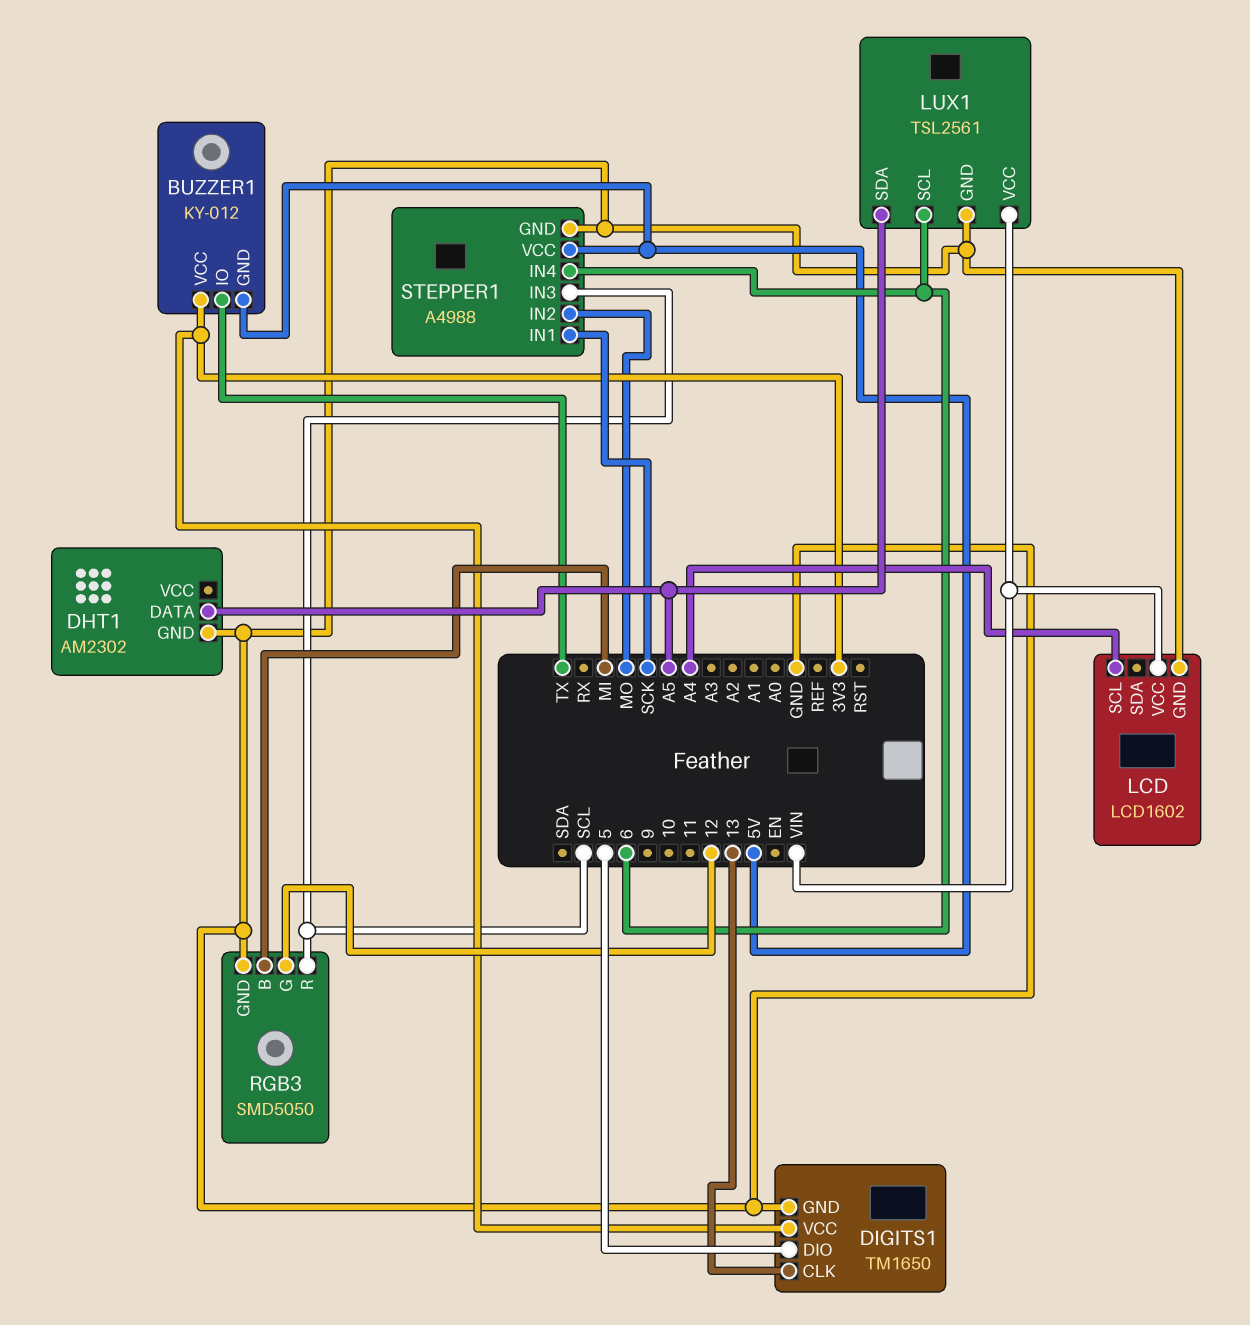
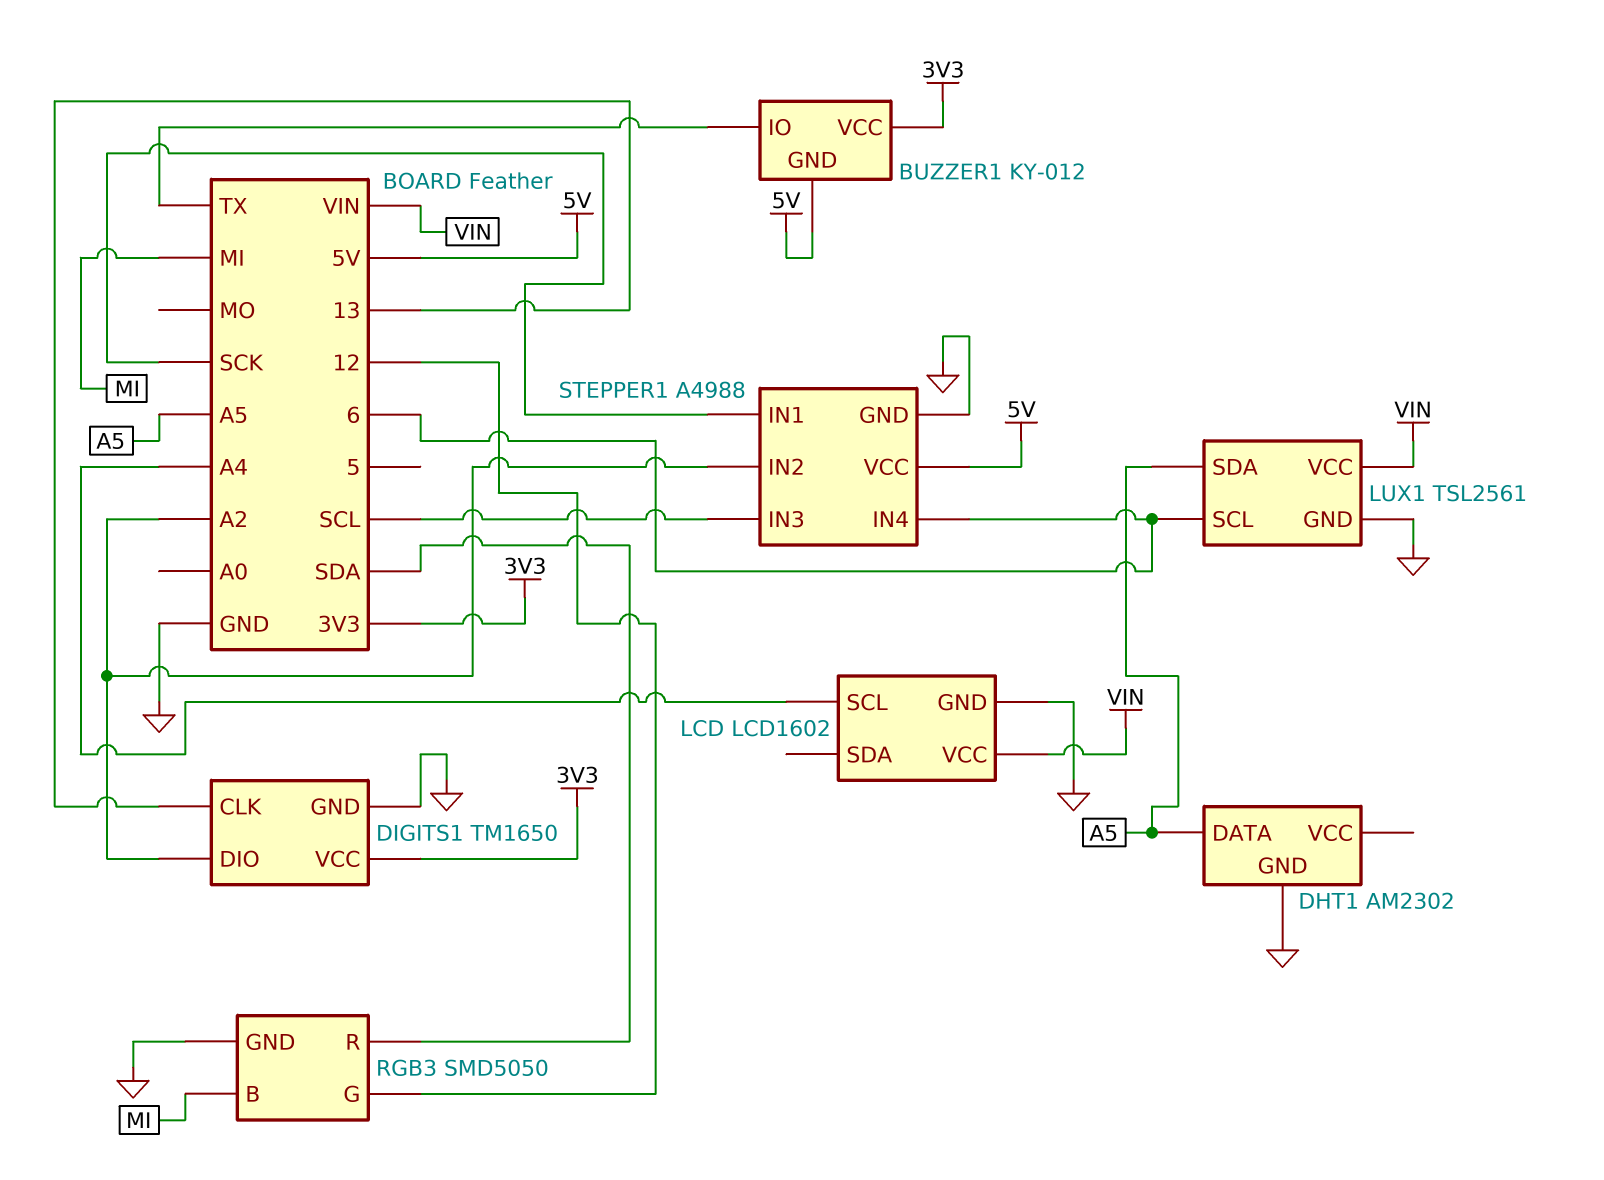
DIGITS1 pin DIO: 5 -> A2
RGB3 pin R: SCL -> SDA
STEPPER1 pin IN2: MO -> A2

